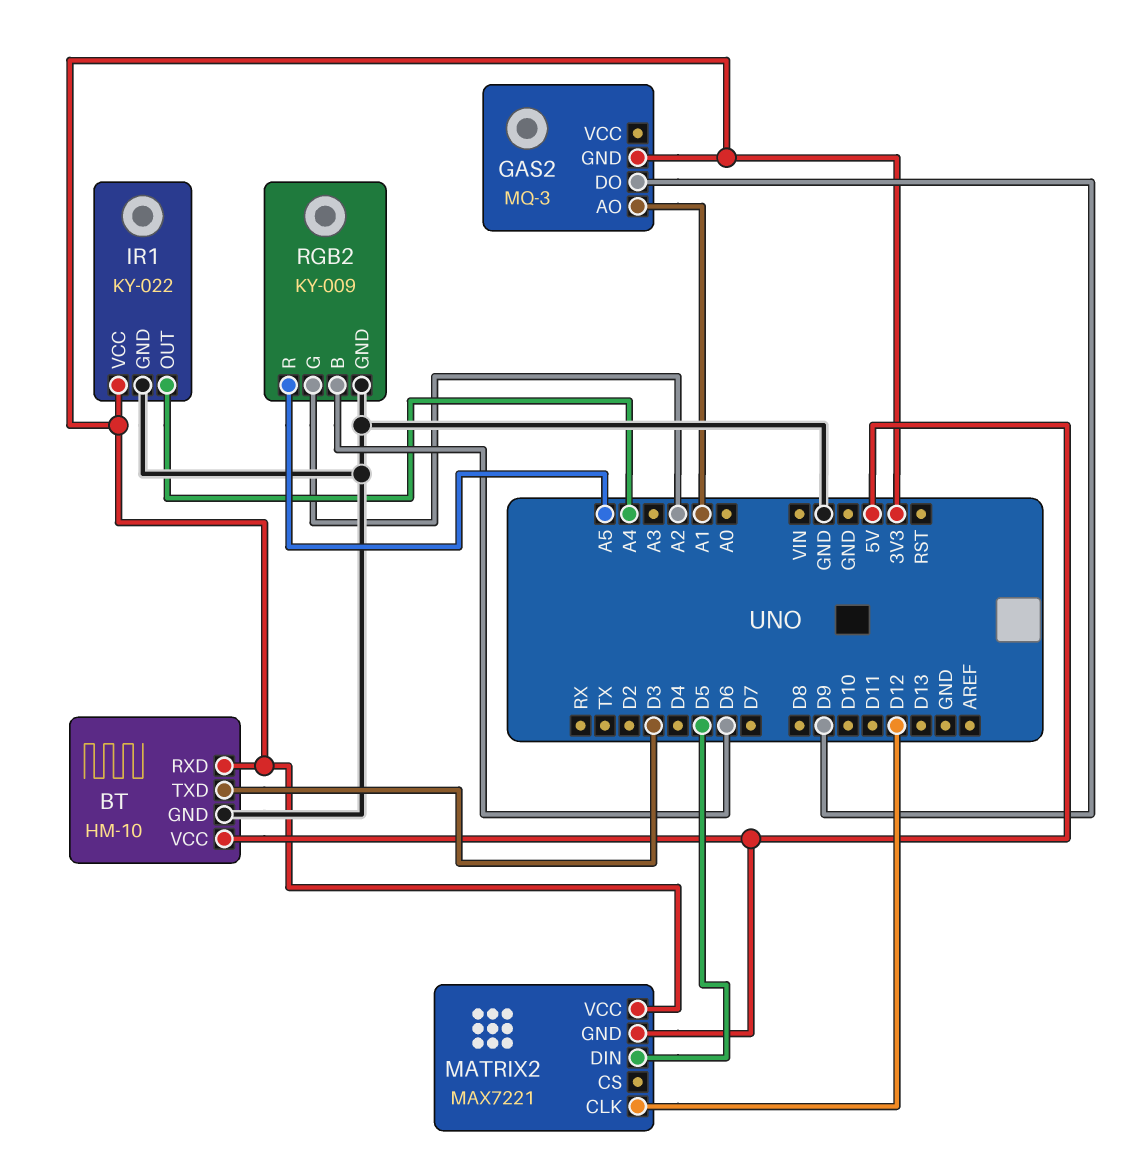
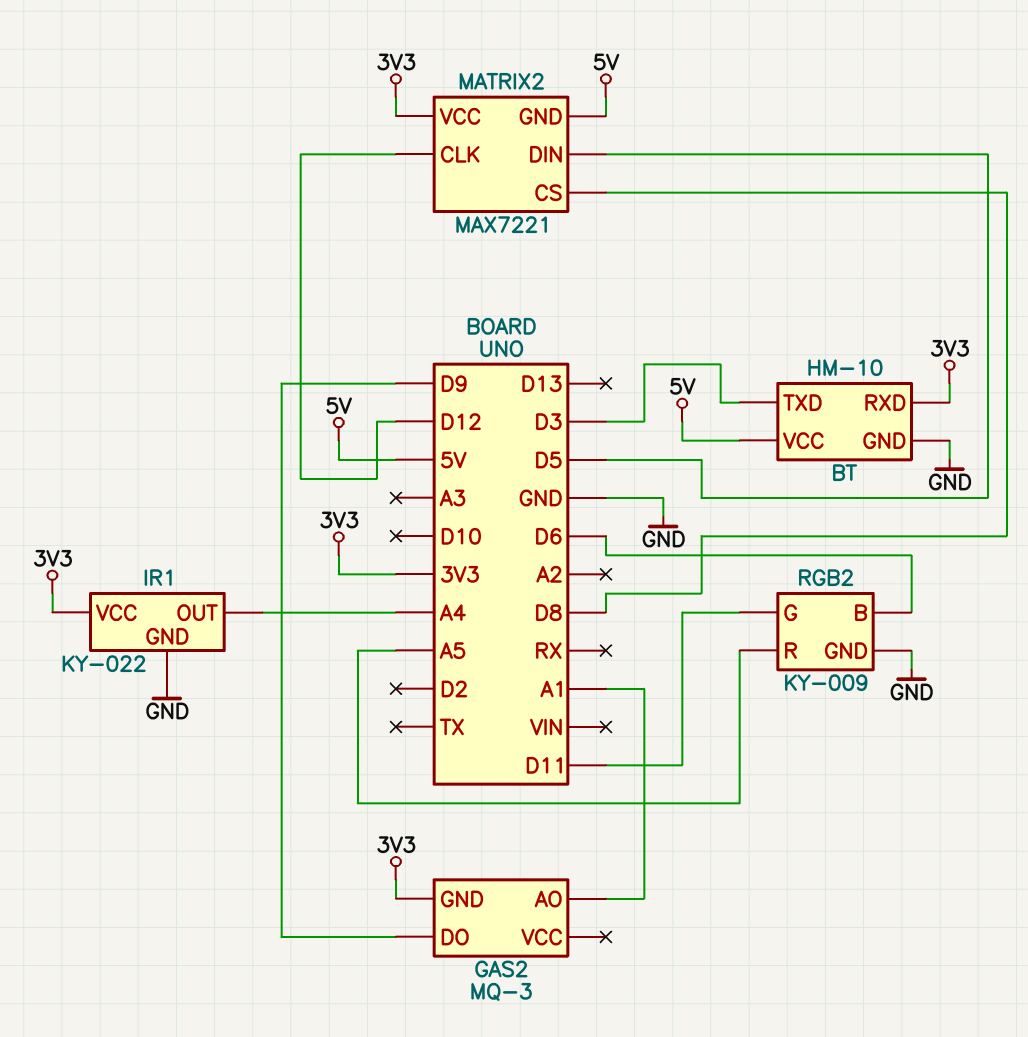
MATRIX2 pin CS: none -> D8
RGB2 pin G: A2 -> D11

